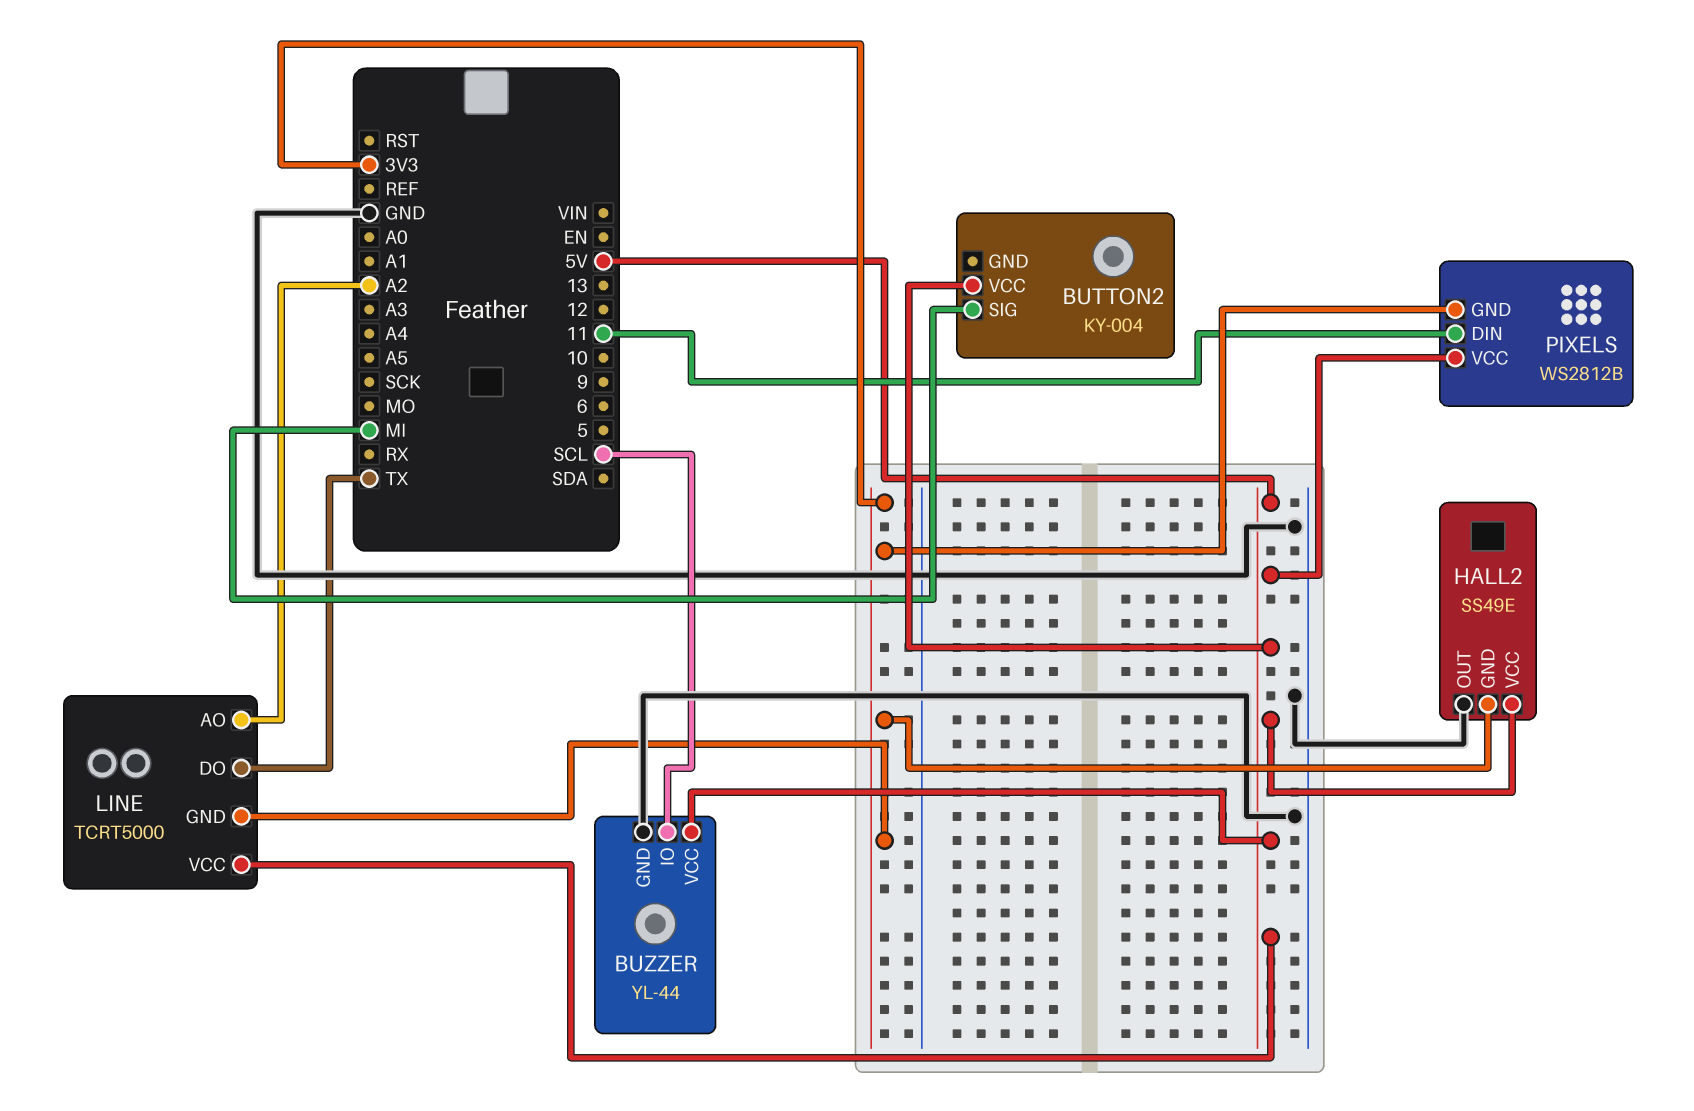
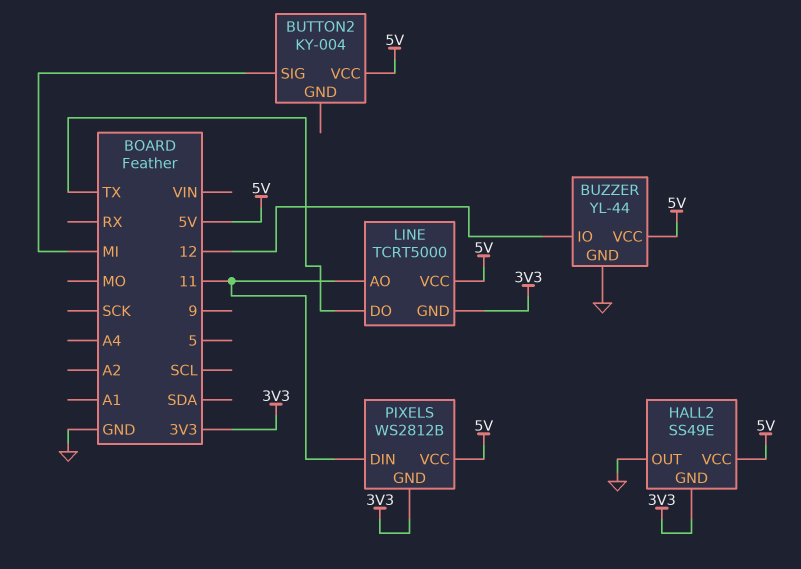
BUZZER pin IO: SCL -> 12
LINE pin AO: A2 -> 11

